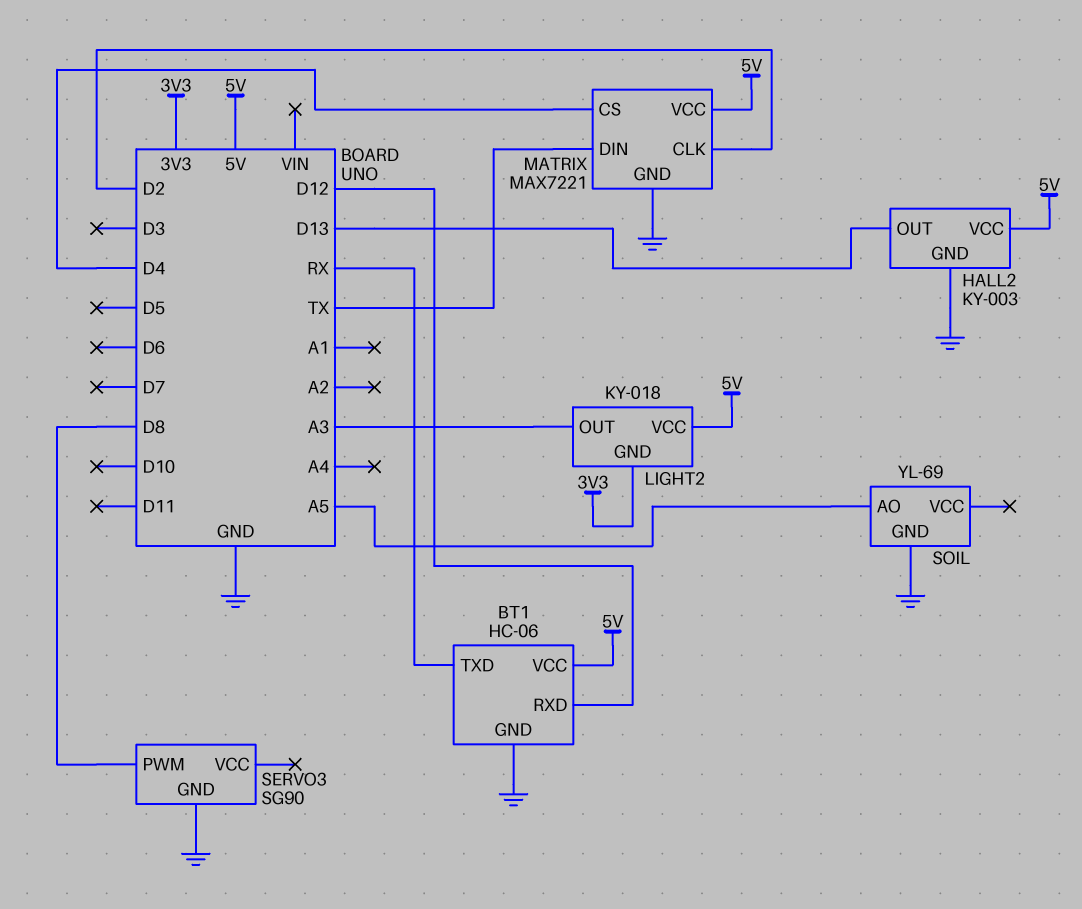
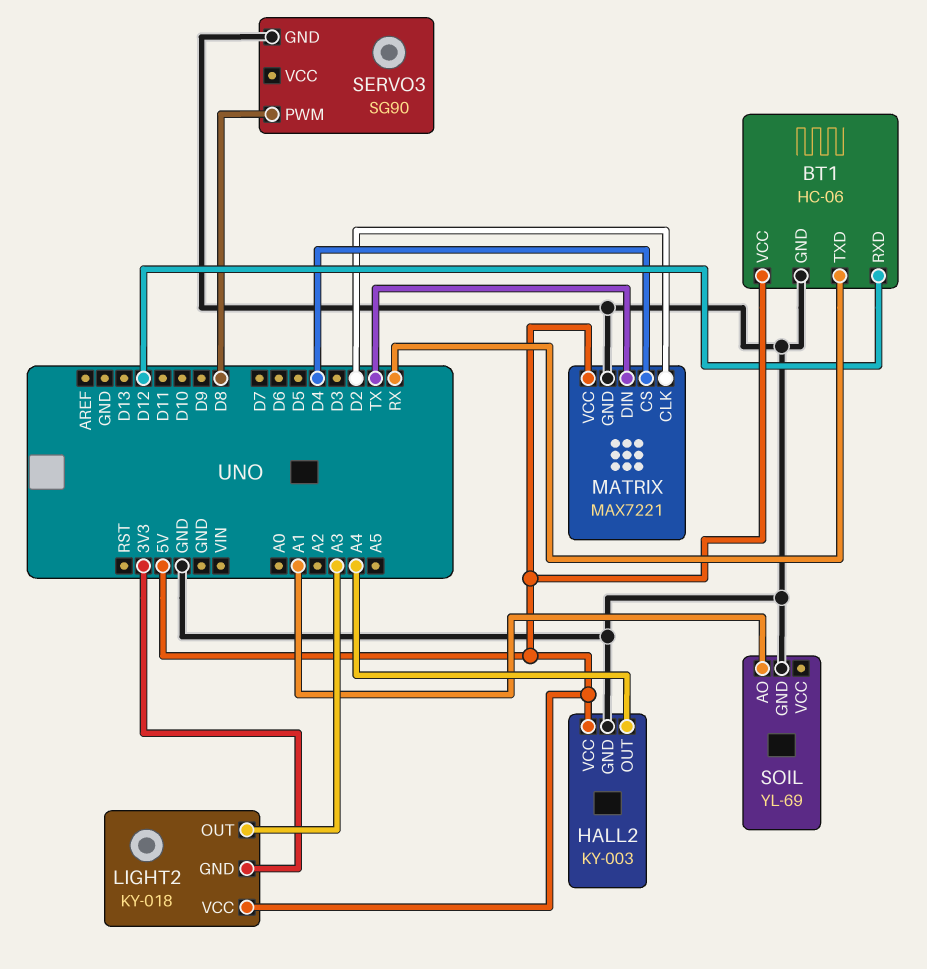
HALL2 pin OUT: D13 -> A4
SOIL pin AO: A5 -> A1

